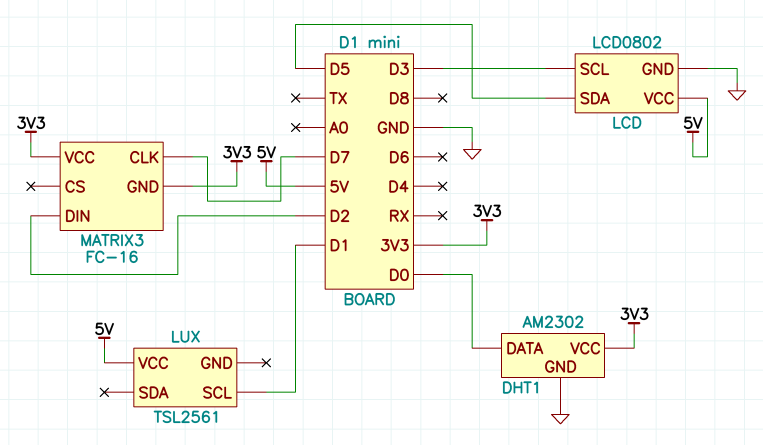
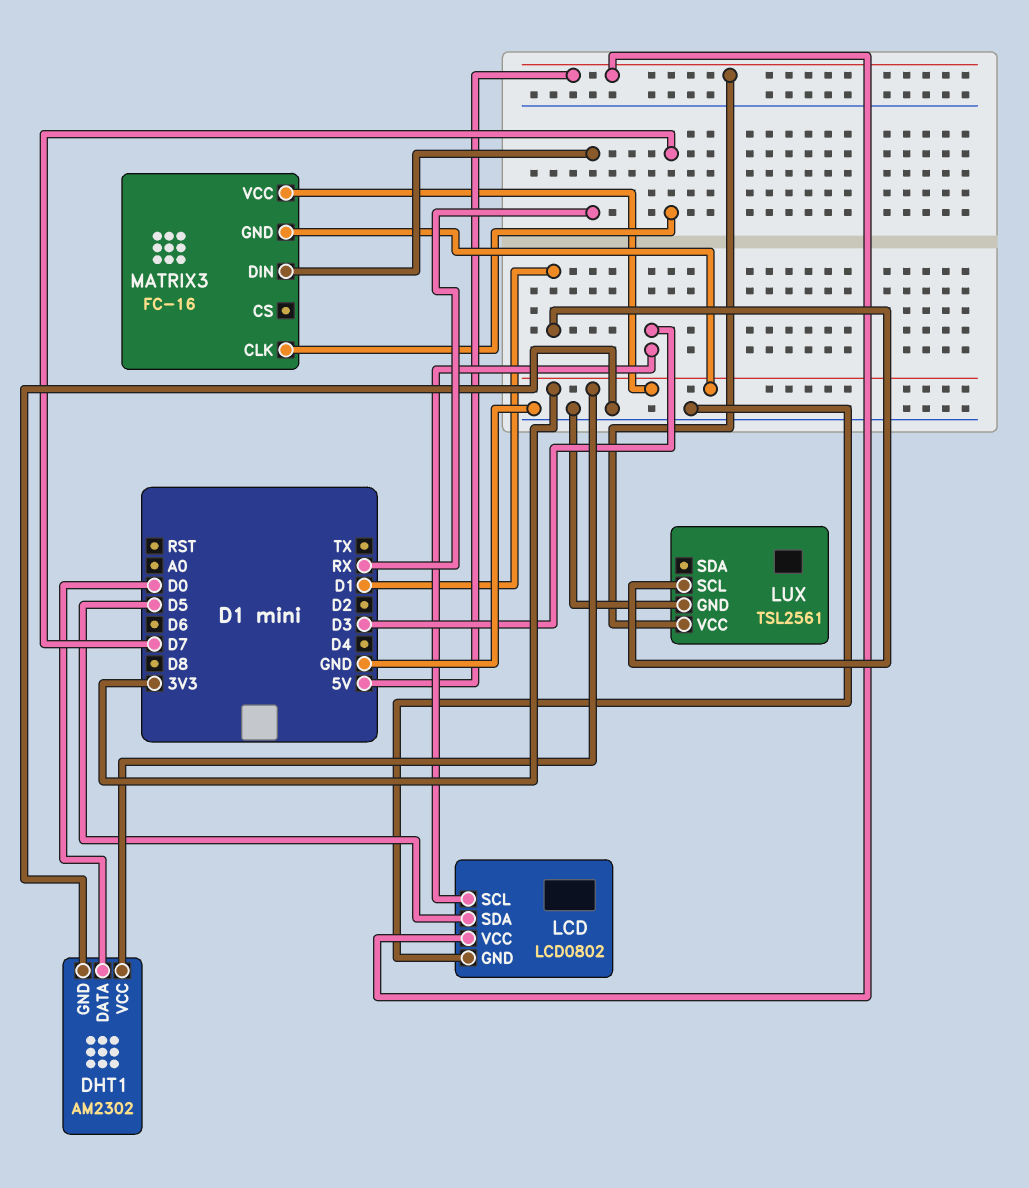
LUX pin GND: none -> GND
MATRIX3 pin DIN: D2 -> RX

